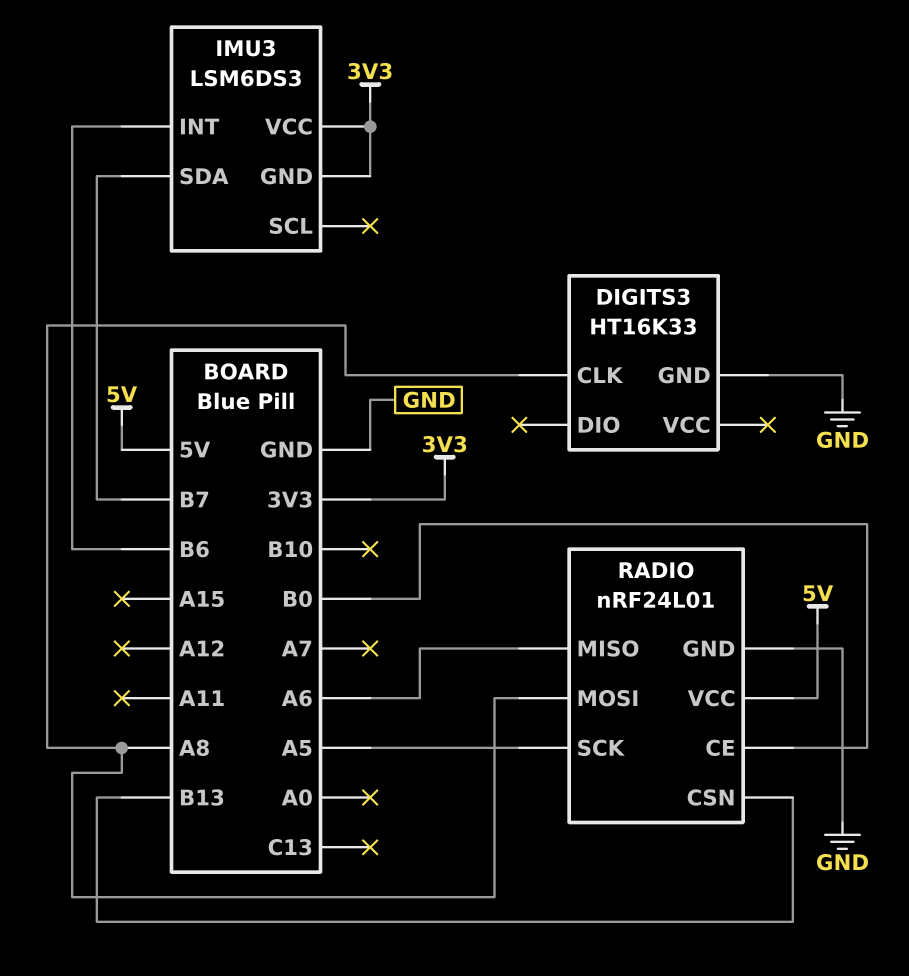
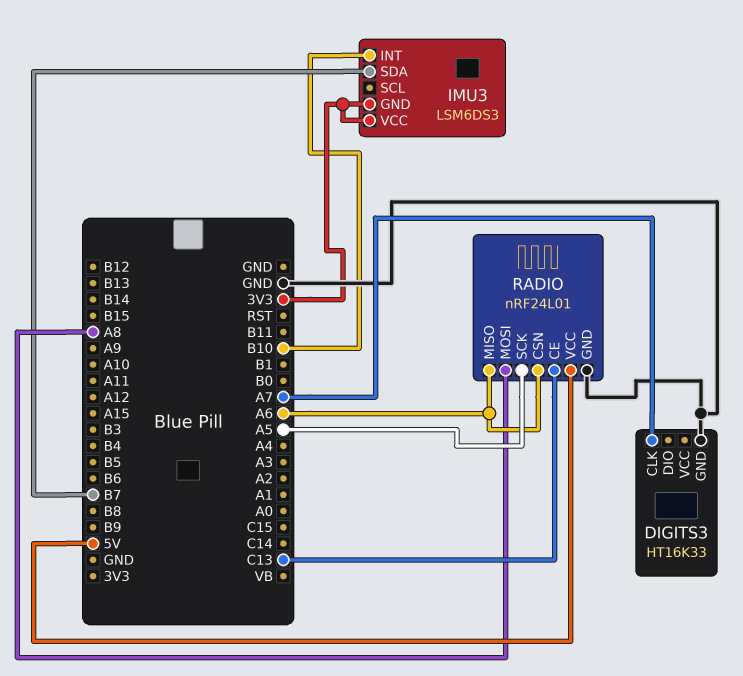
DIGITS3 pin CLK: A8 -> A7
IMU3 pin INT: B6 -> B10
RADIO pin CE: B0 -> C13
RADIO pin CSN: B13 -> A6

